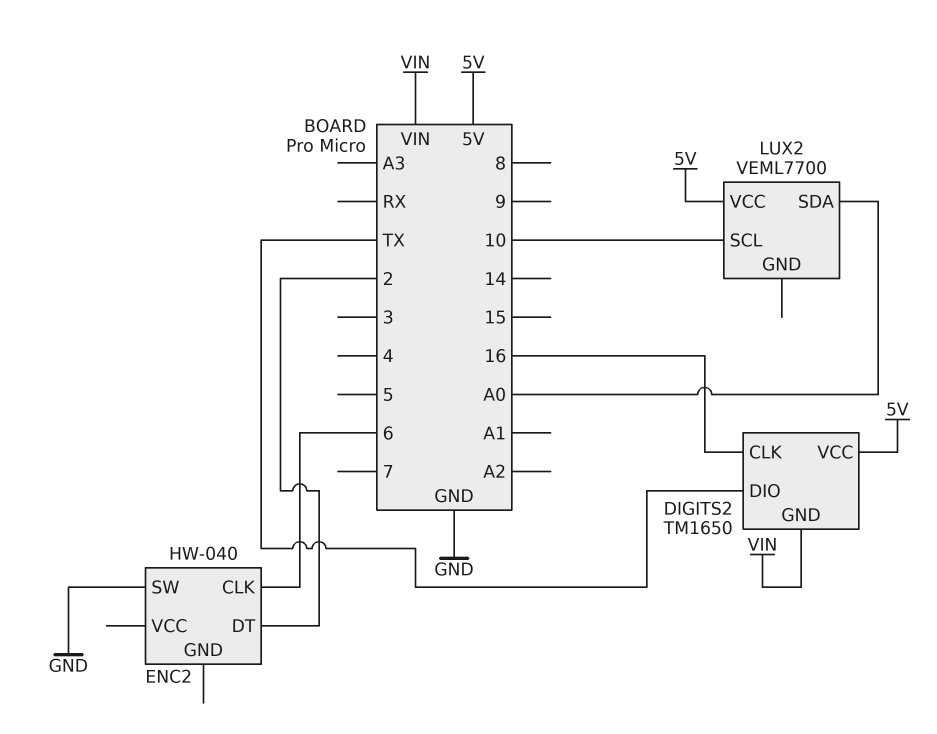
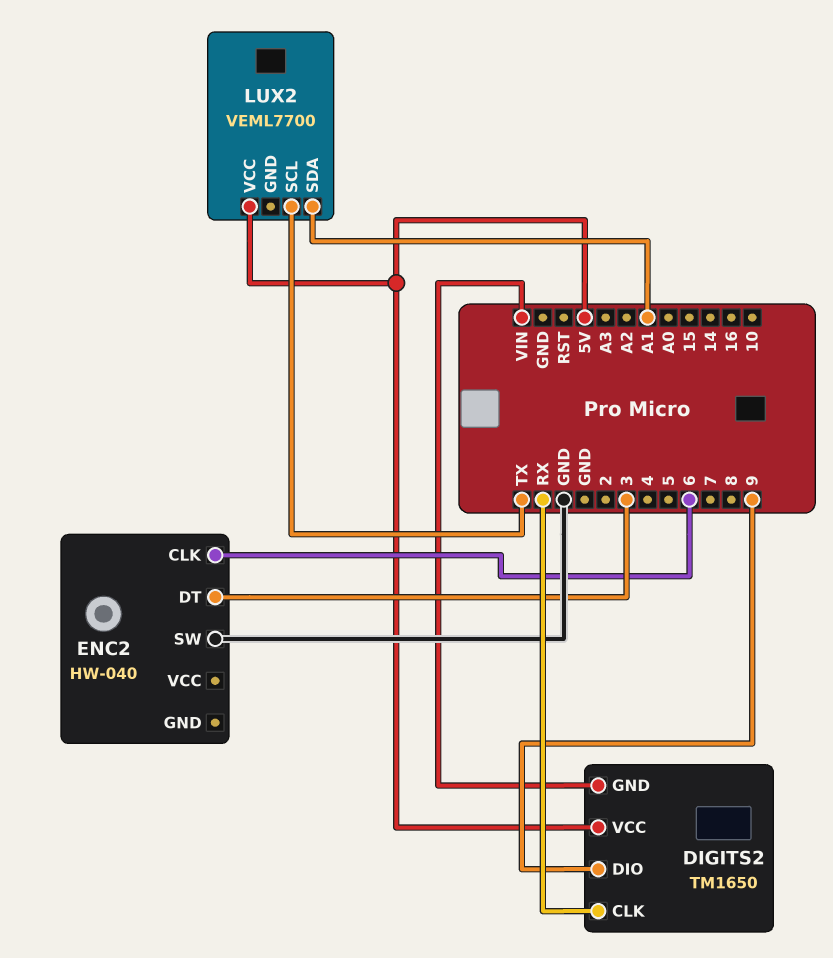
DIGITS2 pin CLK: 16 -> RX
DIGITS2 pin DIO: TX -> 9
ENC2 pin DT: 2 -> 3
LUX2 pin SCL: 10 -> TX
LUX2 pin SDA: A0 -> A1

